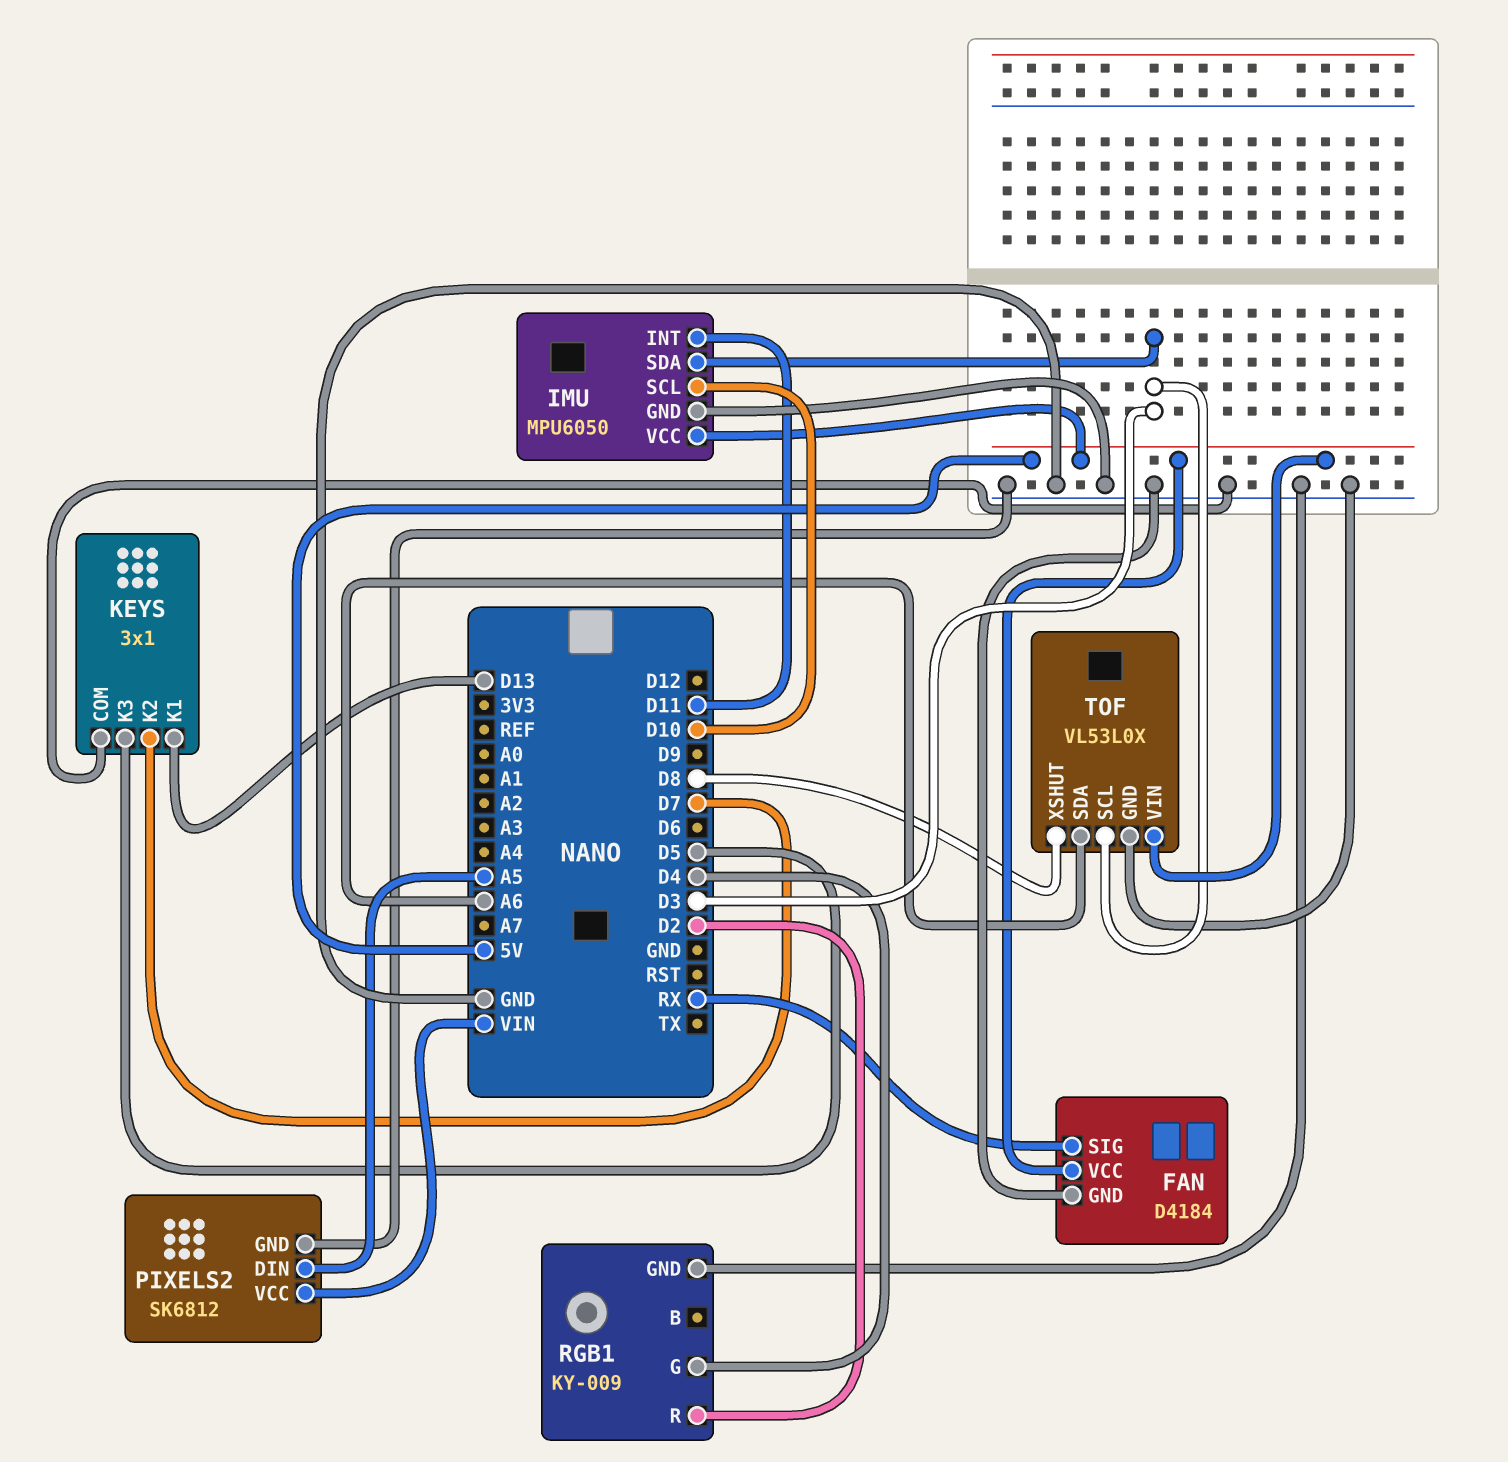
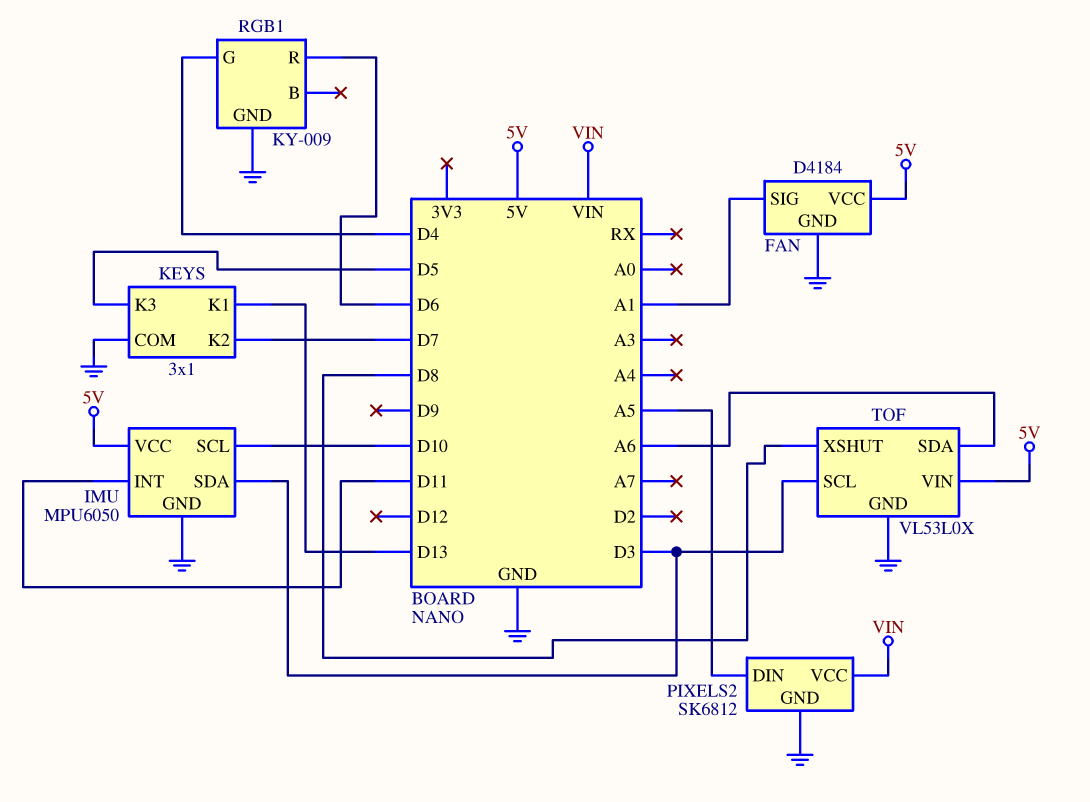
FAN pin SIG: RX -> A1
RGB1 pin R: D2 -> D6

